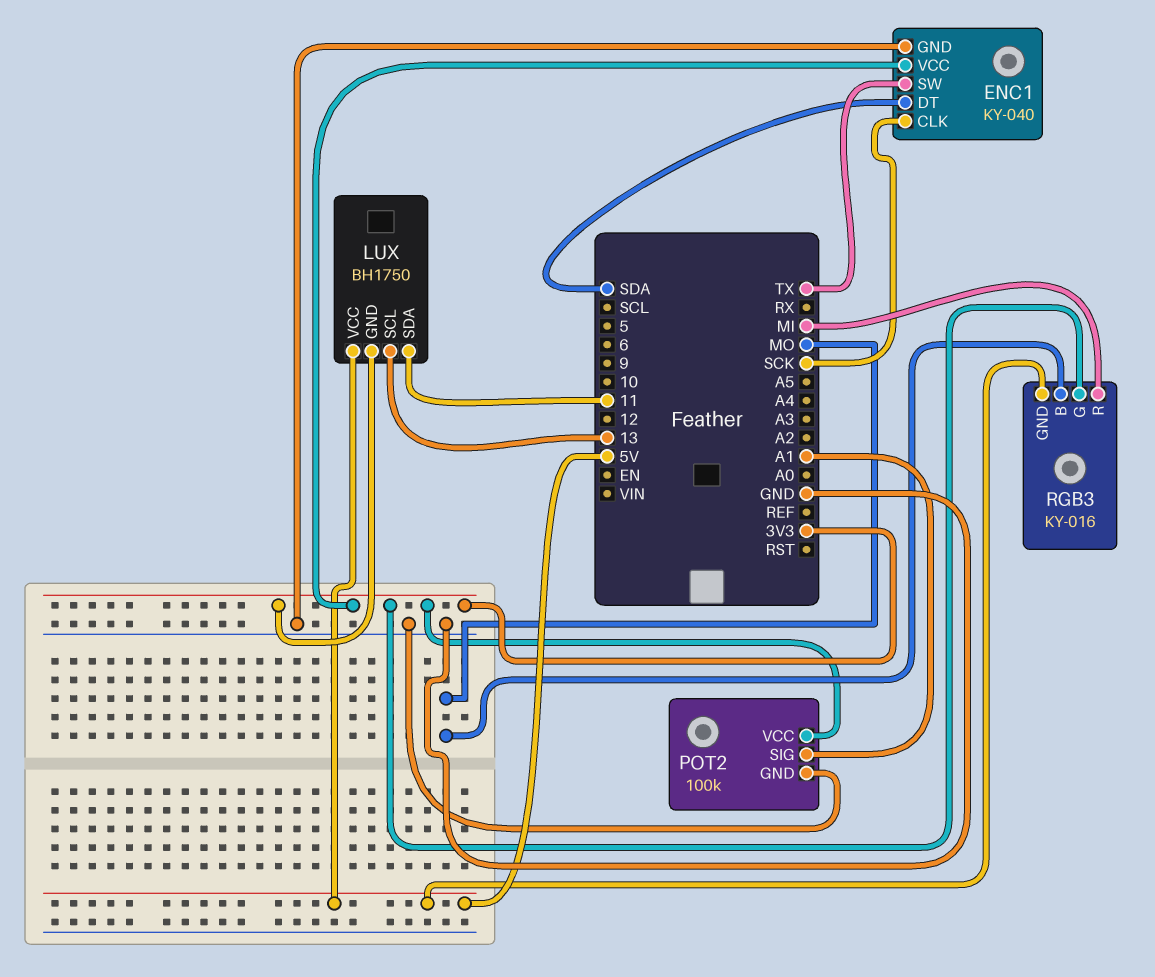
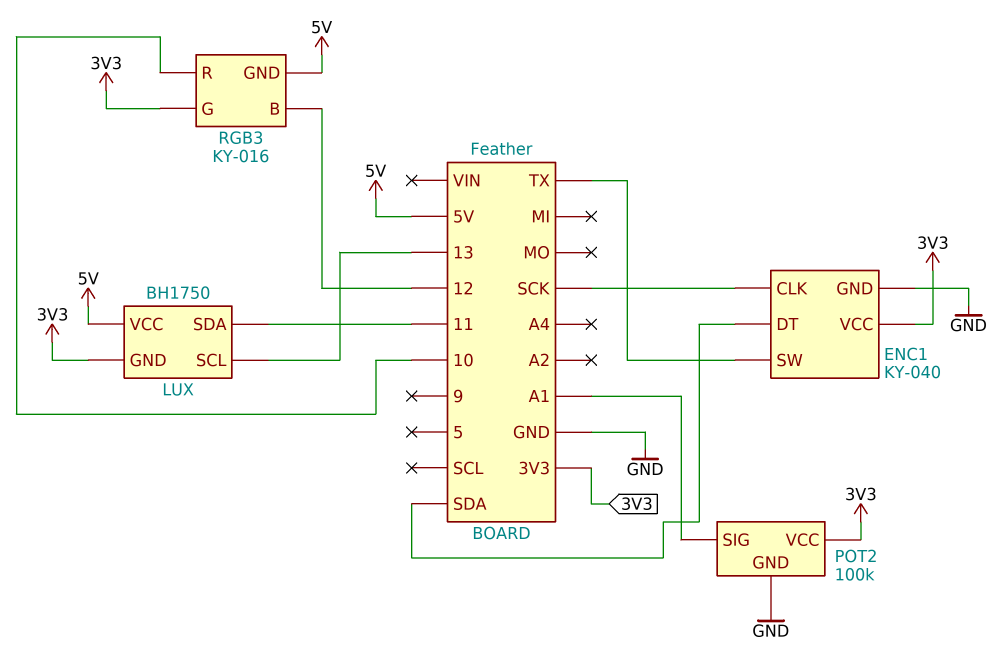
RGB3 pin B: MO -> 12
RGB3 pin R: MI -> 10

